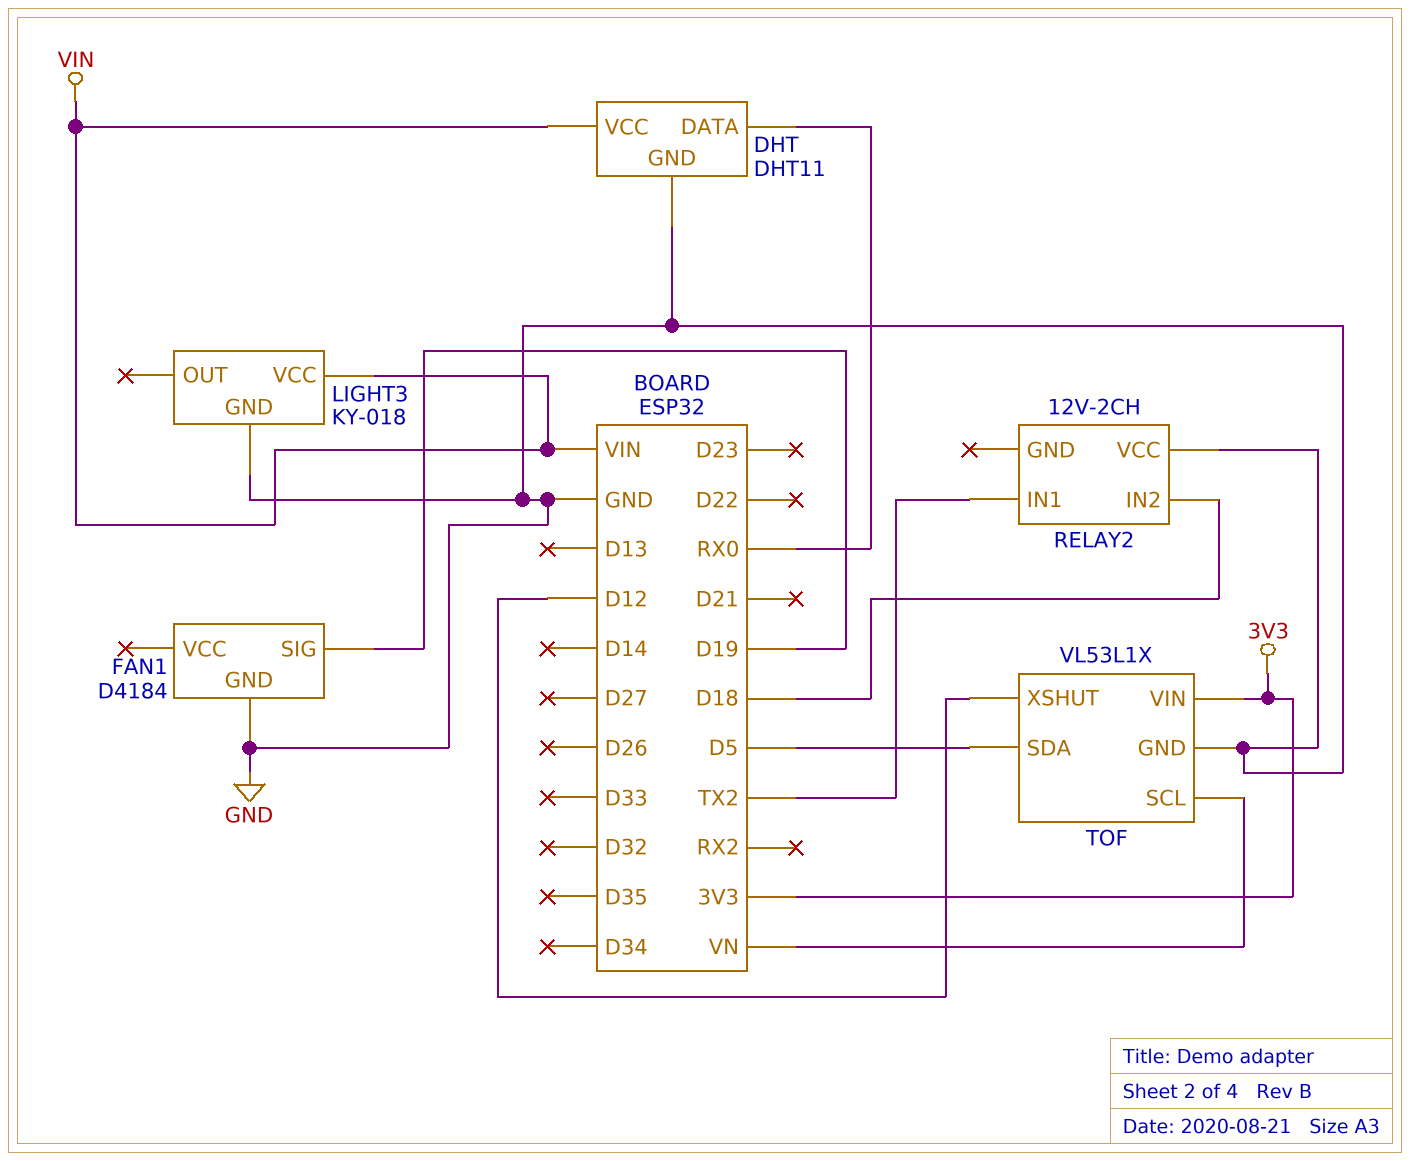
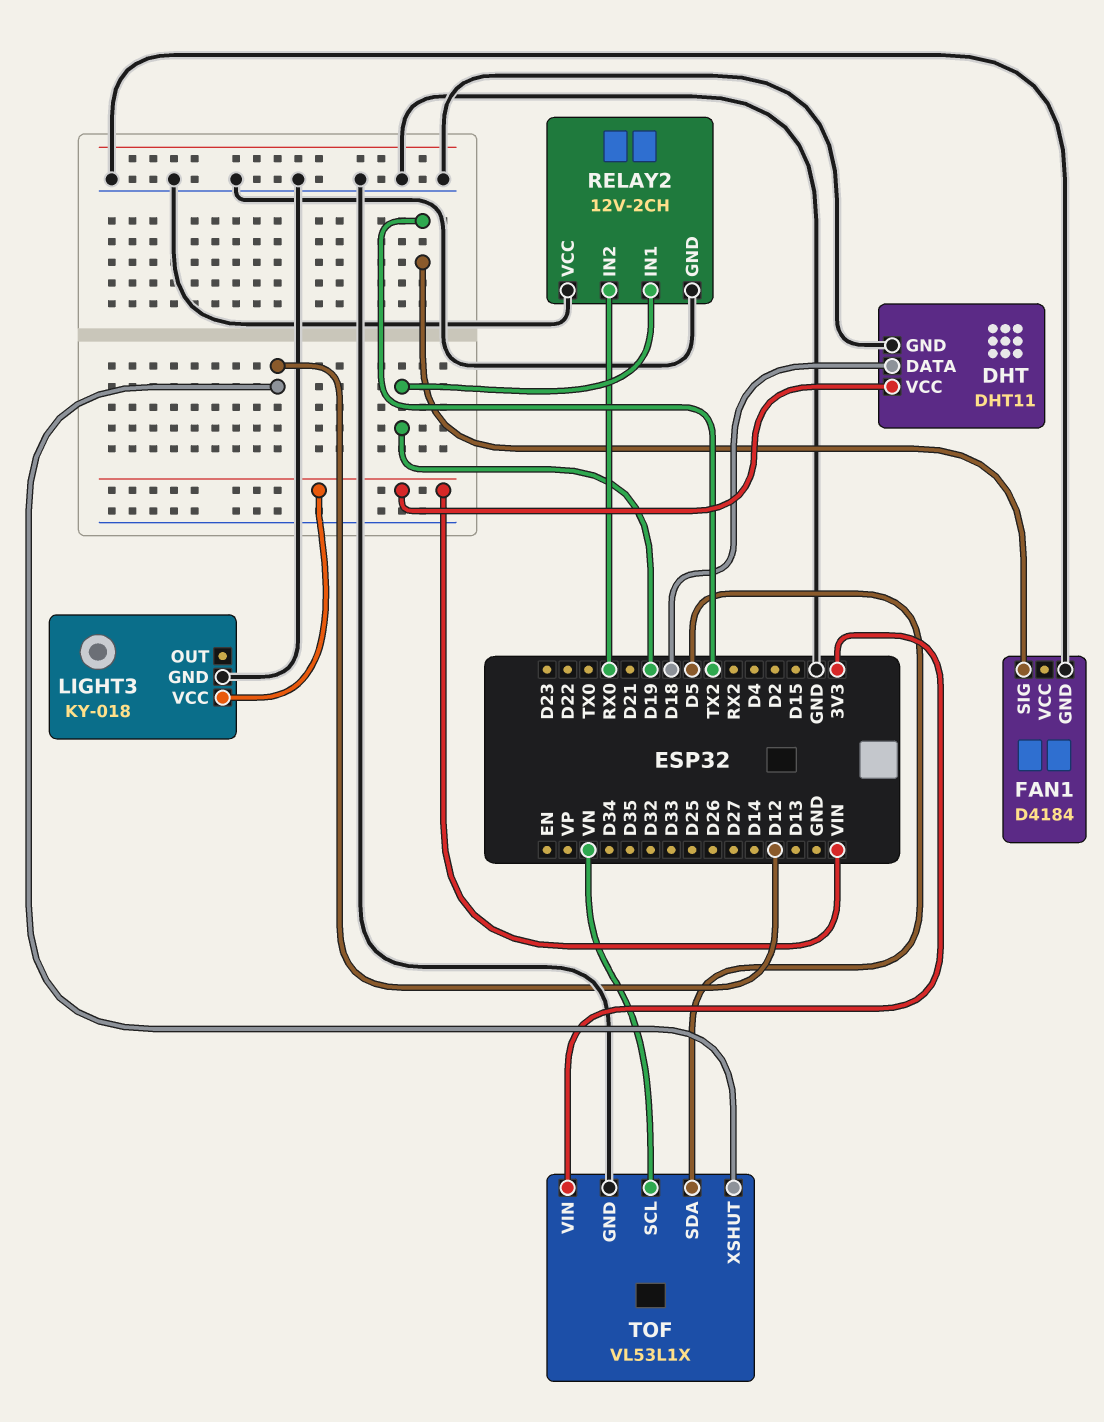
DHT pin DATA: RX0 -> D18
FAN1 pin SIG: D19 -> TX2
RELAY2 pin GND: none -> GND
RELAY2 pin IN1: TX2 -> D19
RELAY2 pin IN2: D18 -> RX0

